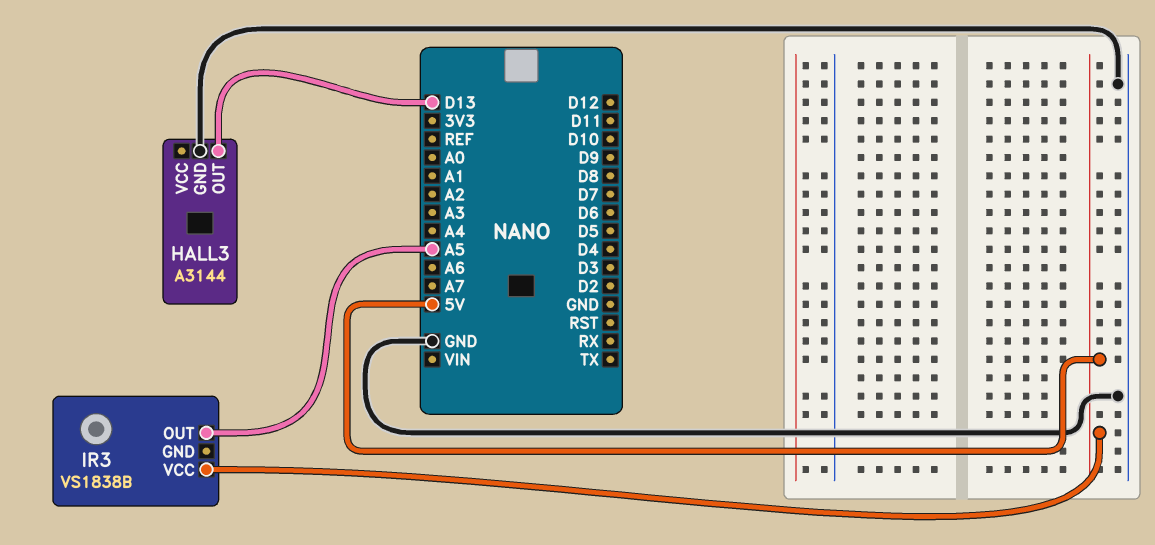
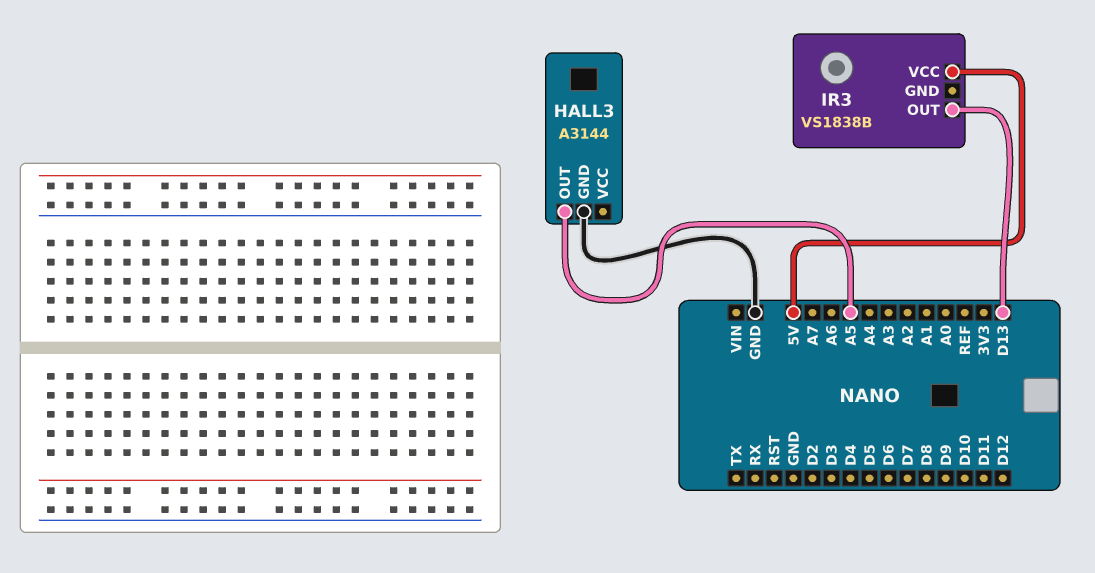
HALL3 pin OUT: D13 -> A5
IR3 pin OUT: A5 -> D13

